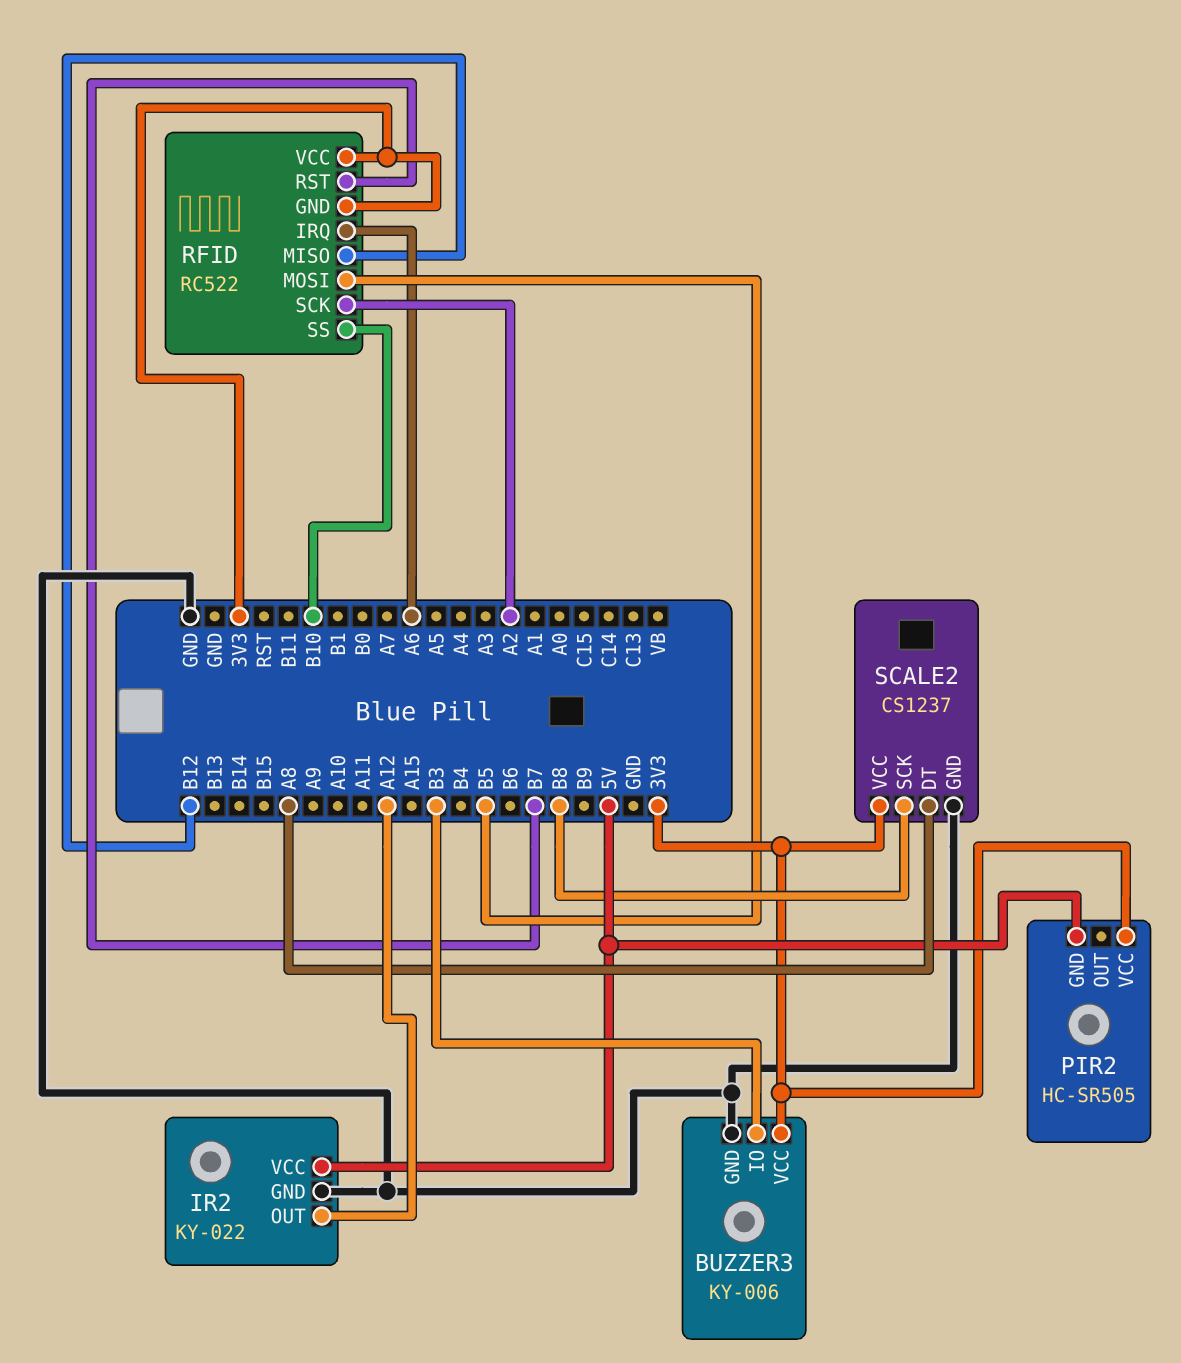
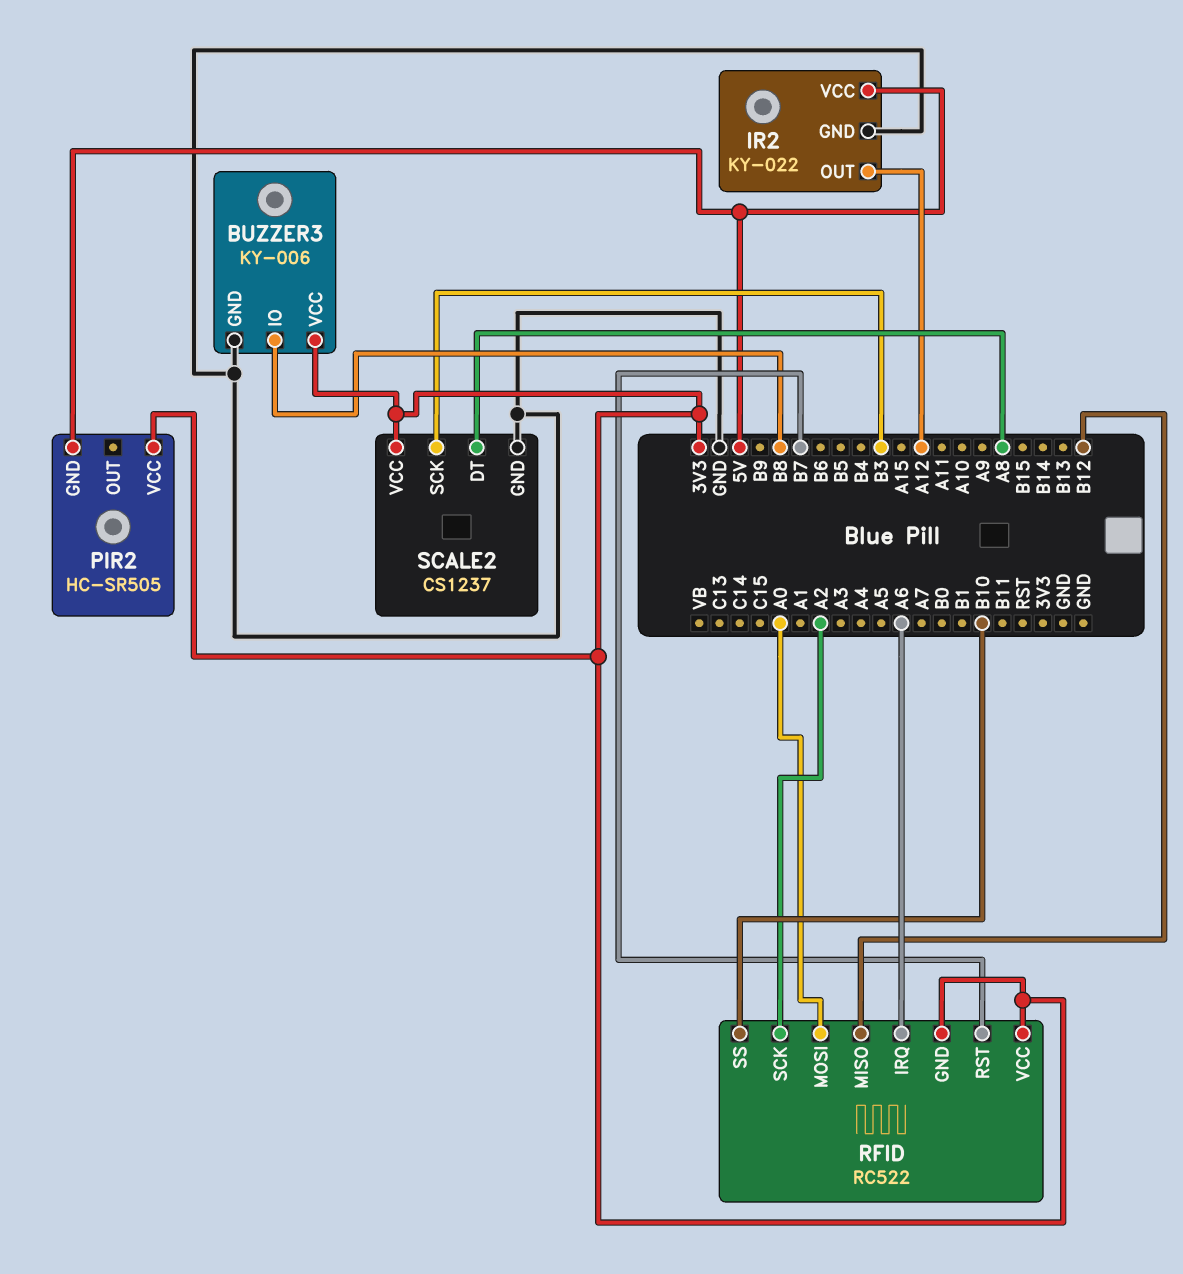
BUZZER3 pin IO: B3 -> B8
RFID pin MOSI: B5 -> A0
SCALE2 pin SCK: B8 -> B3

